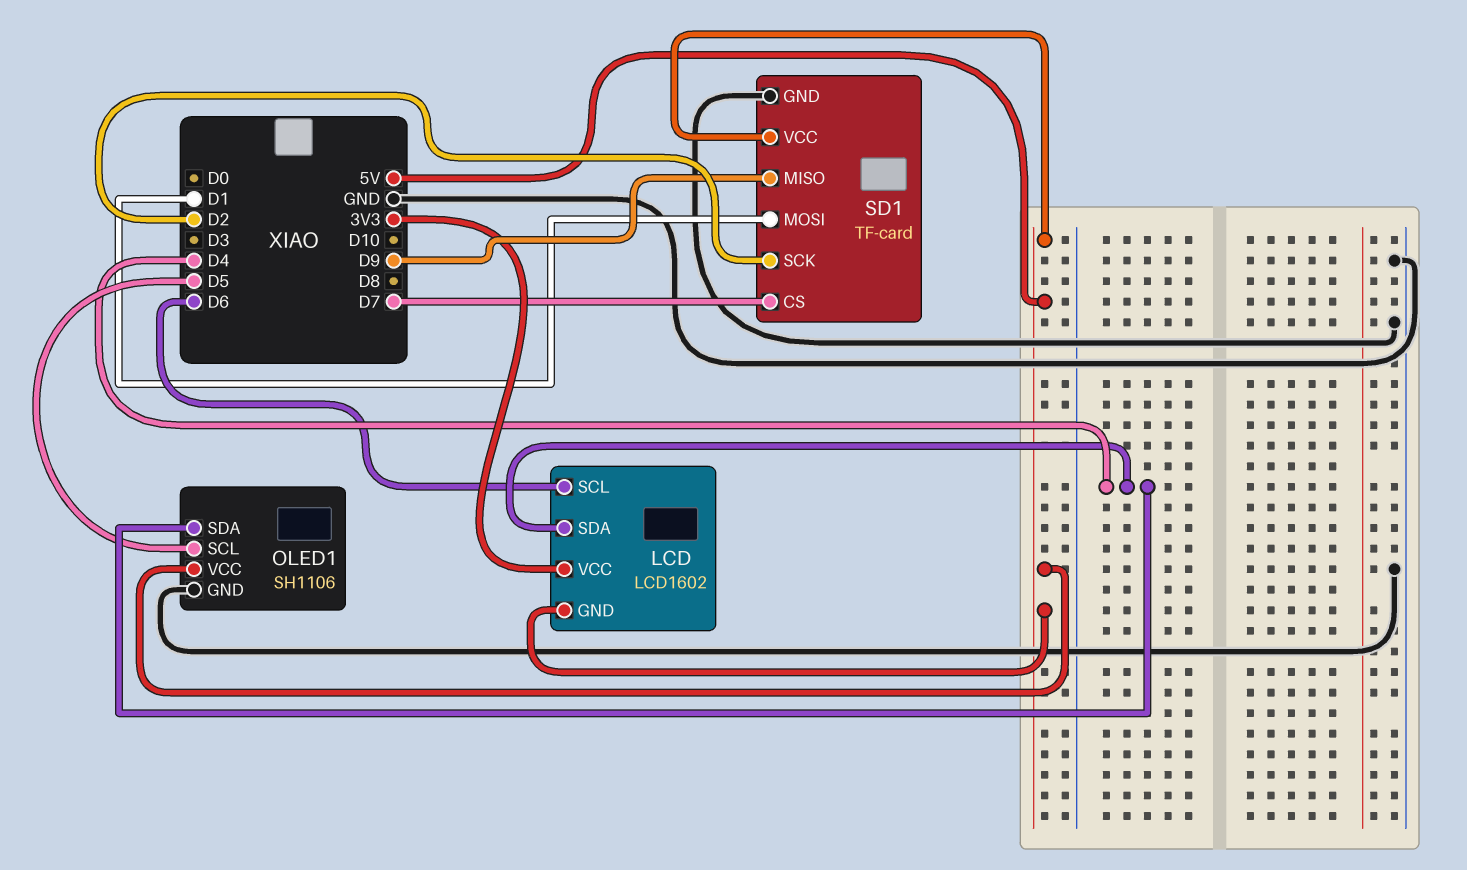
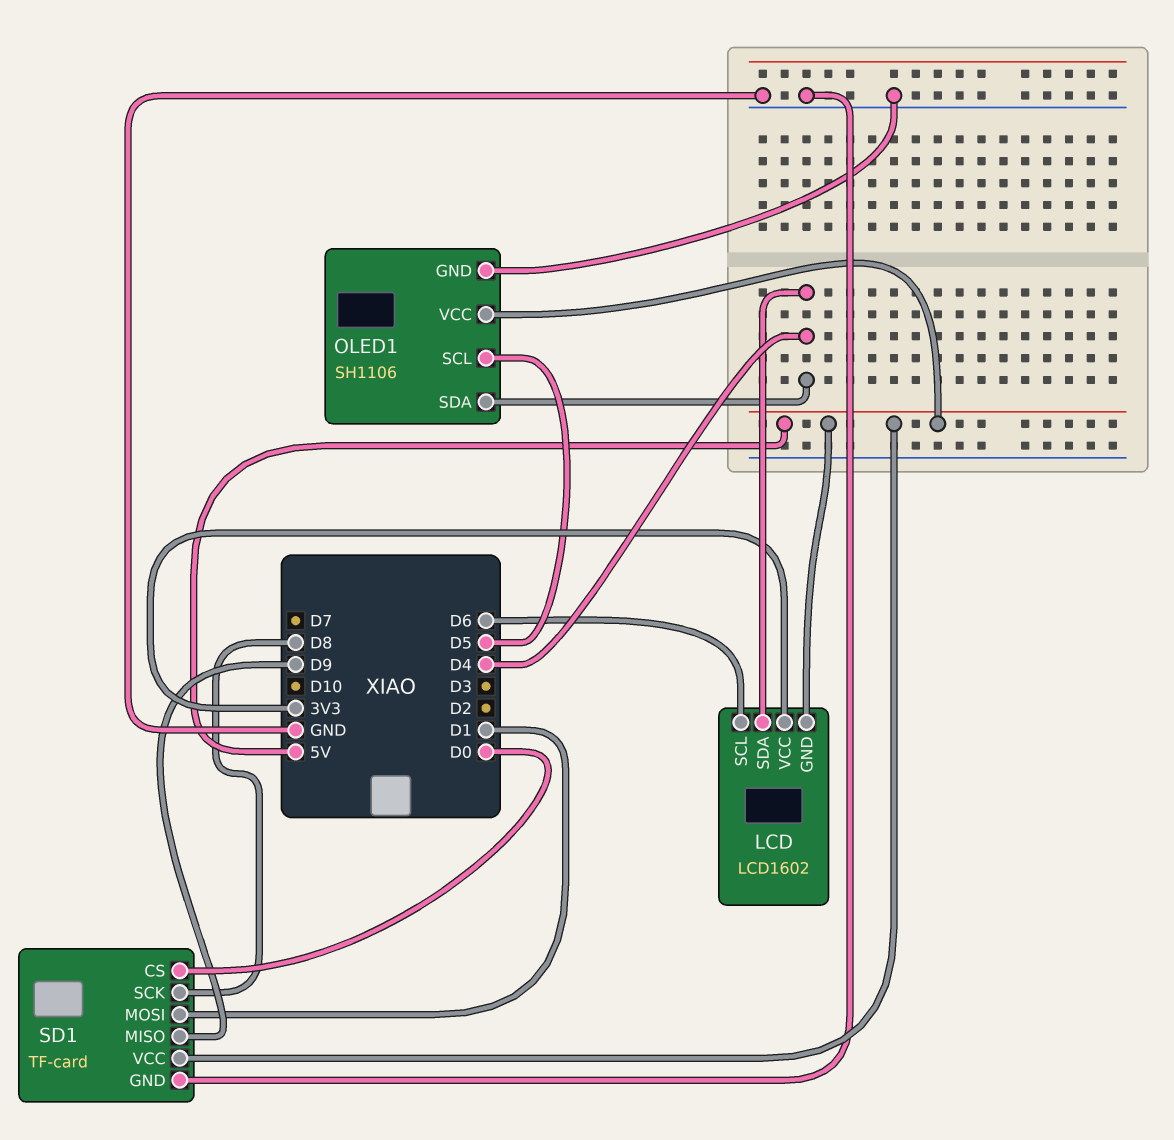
SD1 pin CS: D7 -> D0
SD1 pin SCK: D2 -> D8

